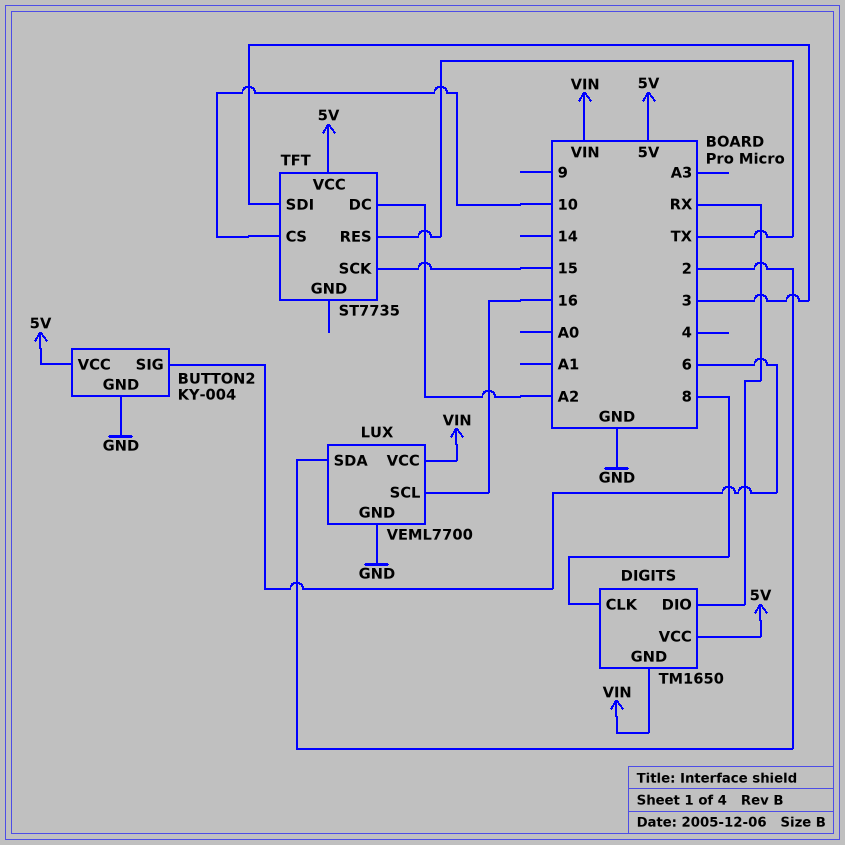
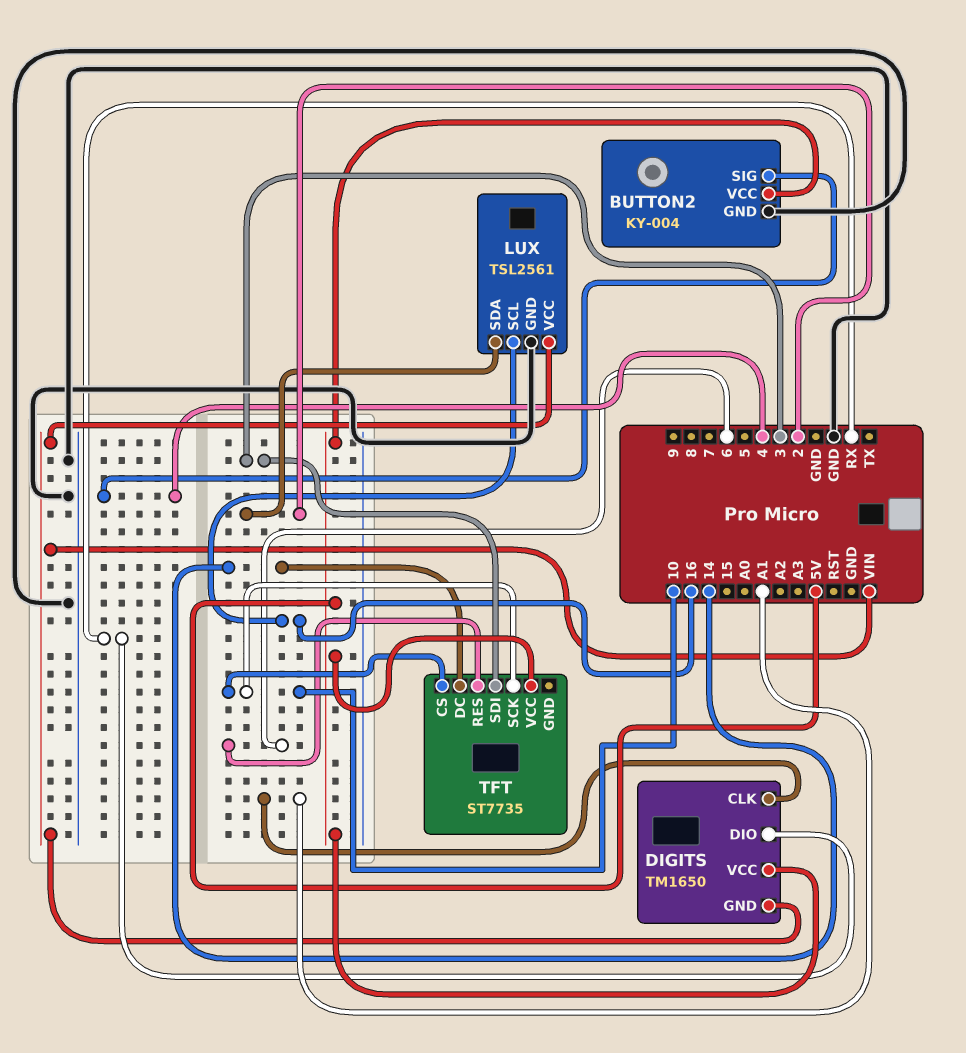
BUTTON2 pin SIG: 6 -> 4
DIGITS pin CLK: 8 -> A1
LUX: VEML7700 -> TSL2561
TFT pin DC: A2 -> 14
TFT pin RES: TX -> 6
TFT pin SCK: 15 -> 10

